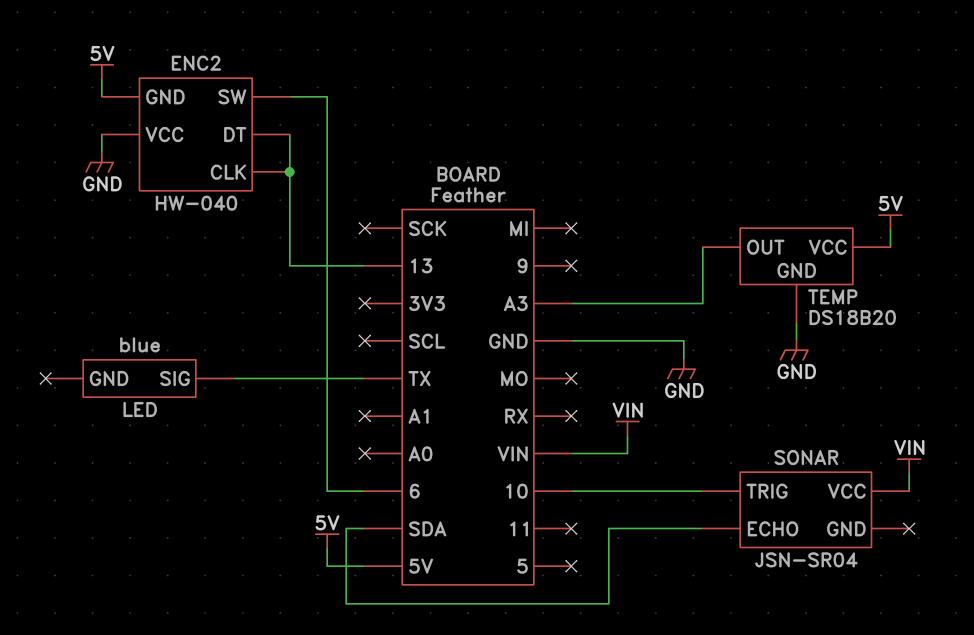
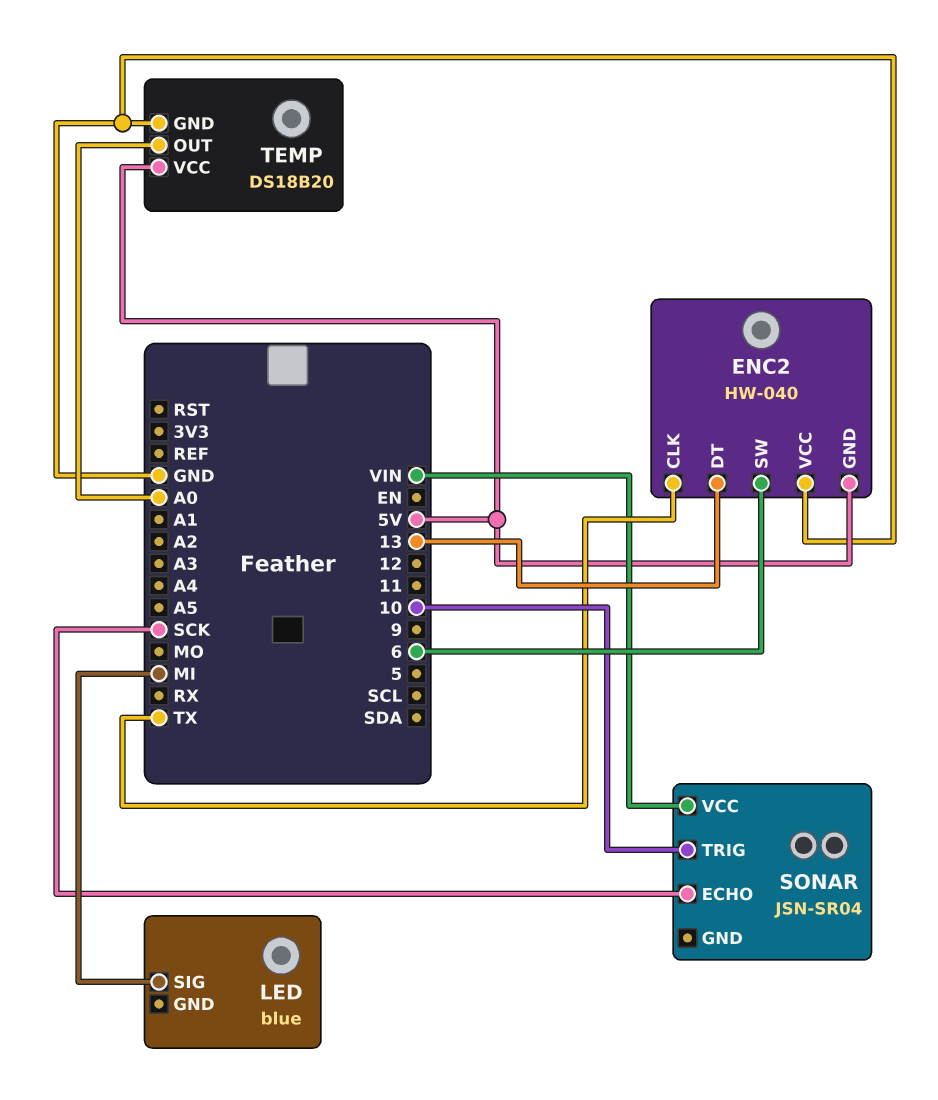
ENC2 pin CLK: 13 -> TX
LED pin SIG: TX -> MI
SONAR pin ECHO: SDA -> SCK
TEMP pin OUT: A3 -> A0

